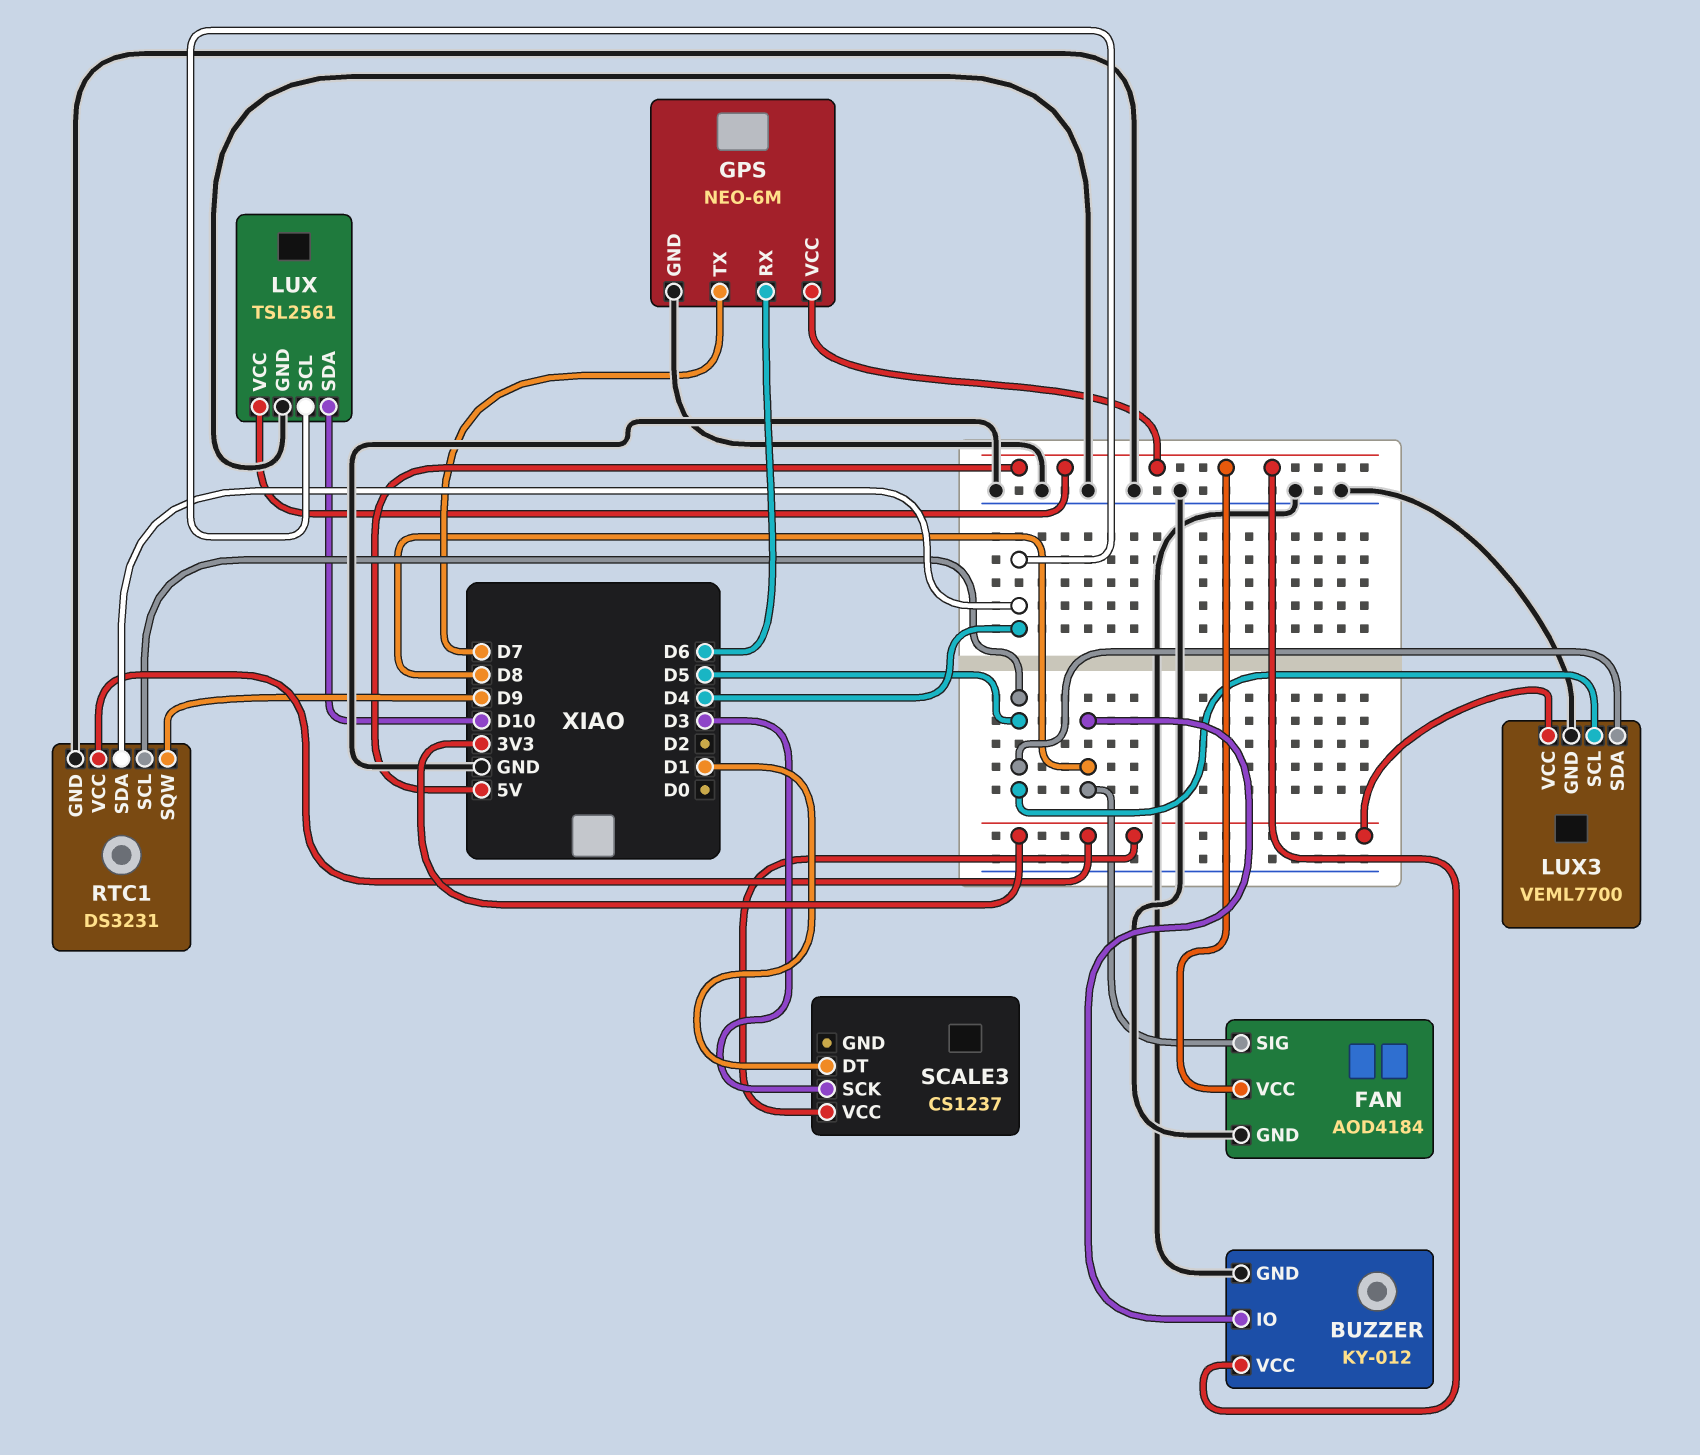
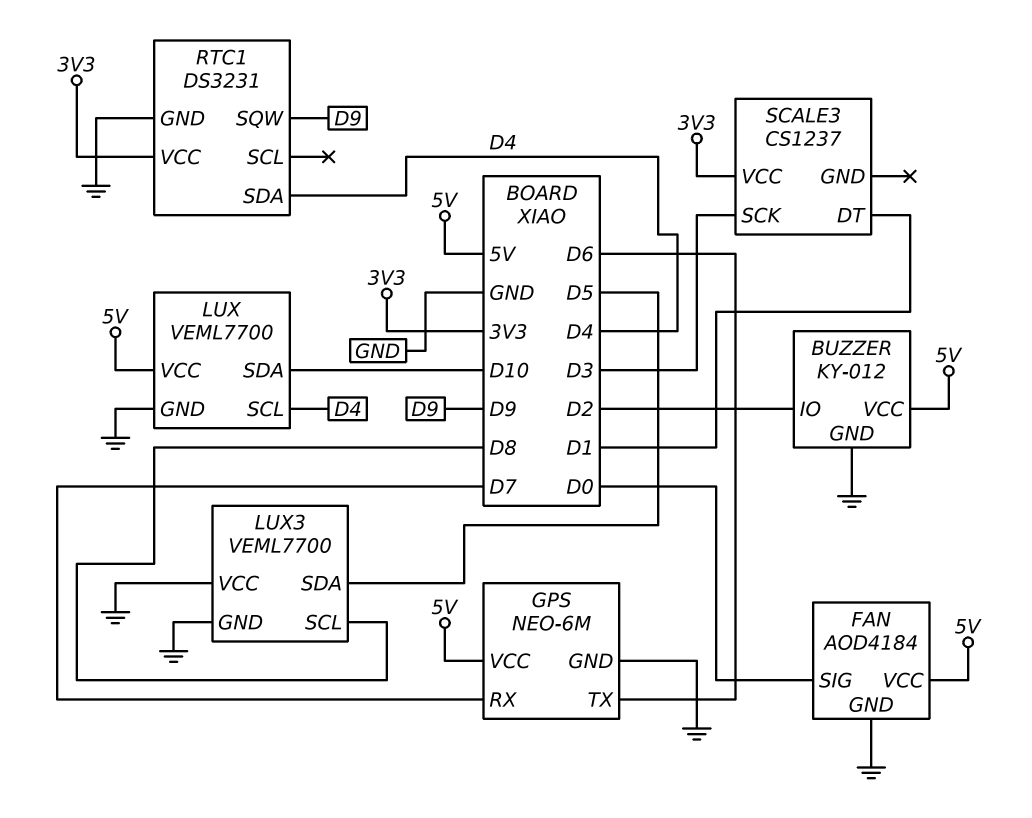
BUZZER pin IO: D8 -> D2
FAN pin SIG: D8 -> D0
GPS pin RX: D6 -> D7
GPS pin TX: D7 -> D6
LUX: TSL2561 -> VEML7700
LUX3 pin SCL: D5 -> D8
LUX3 pin VCC: 3V3 -> GND
RTC1 pin SCL: D5 -> none

